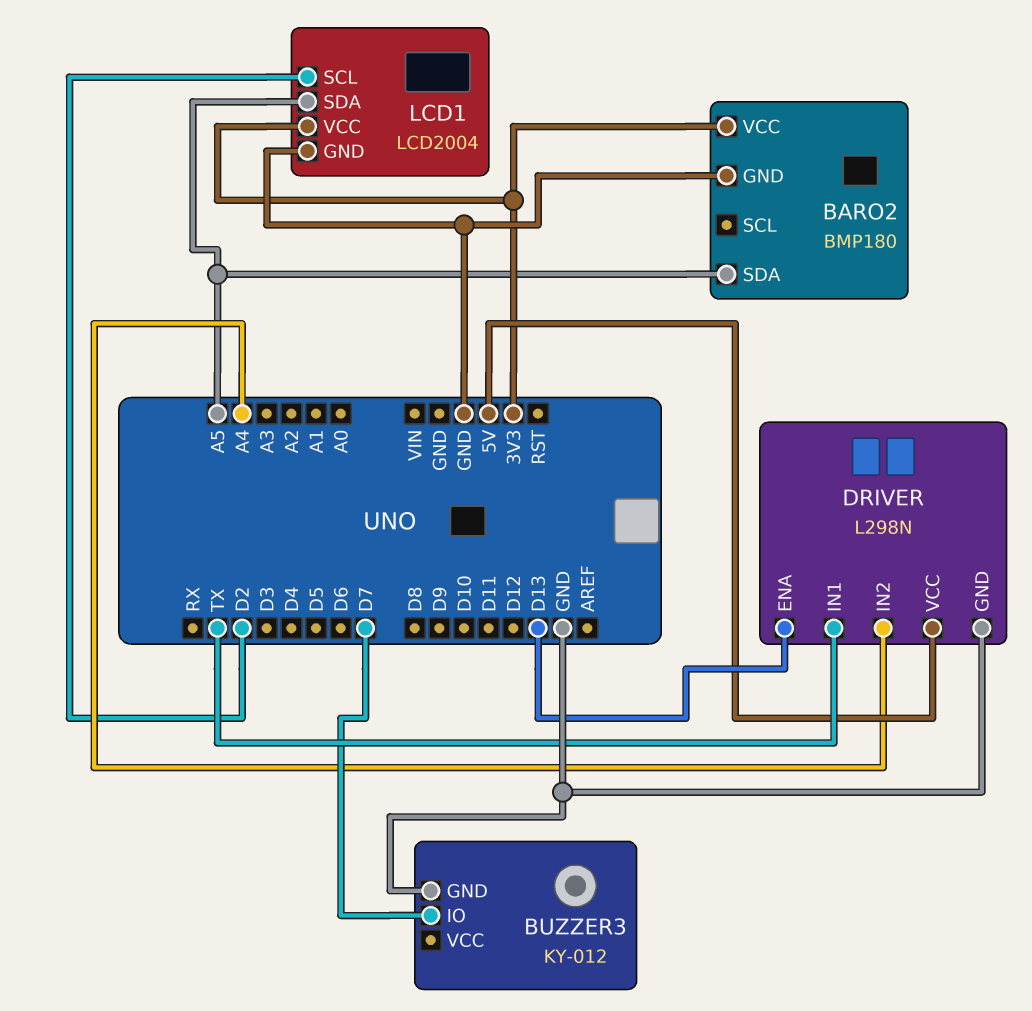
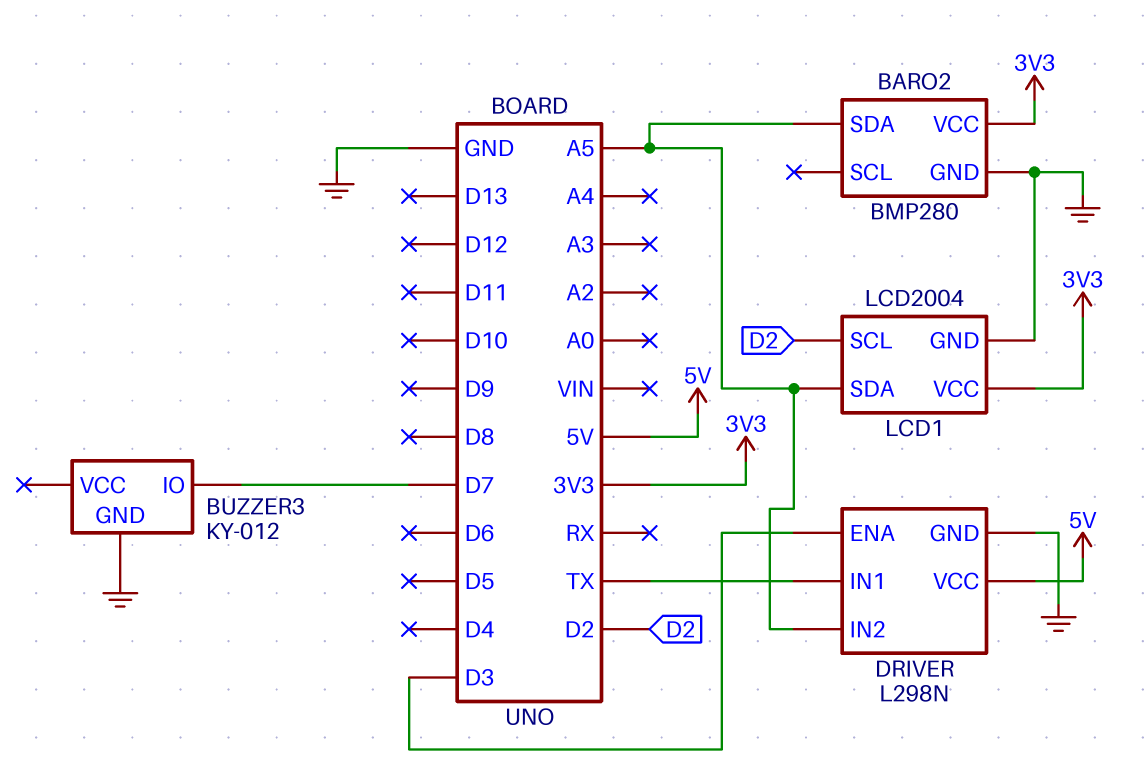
BARO2: BMP180 -> BMP280
DRIVER pin ENA: D13 -> D3
DRIVER pin IN2: A4 -> A5

